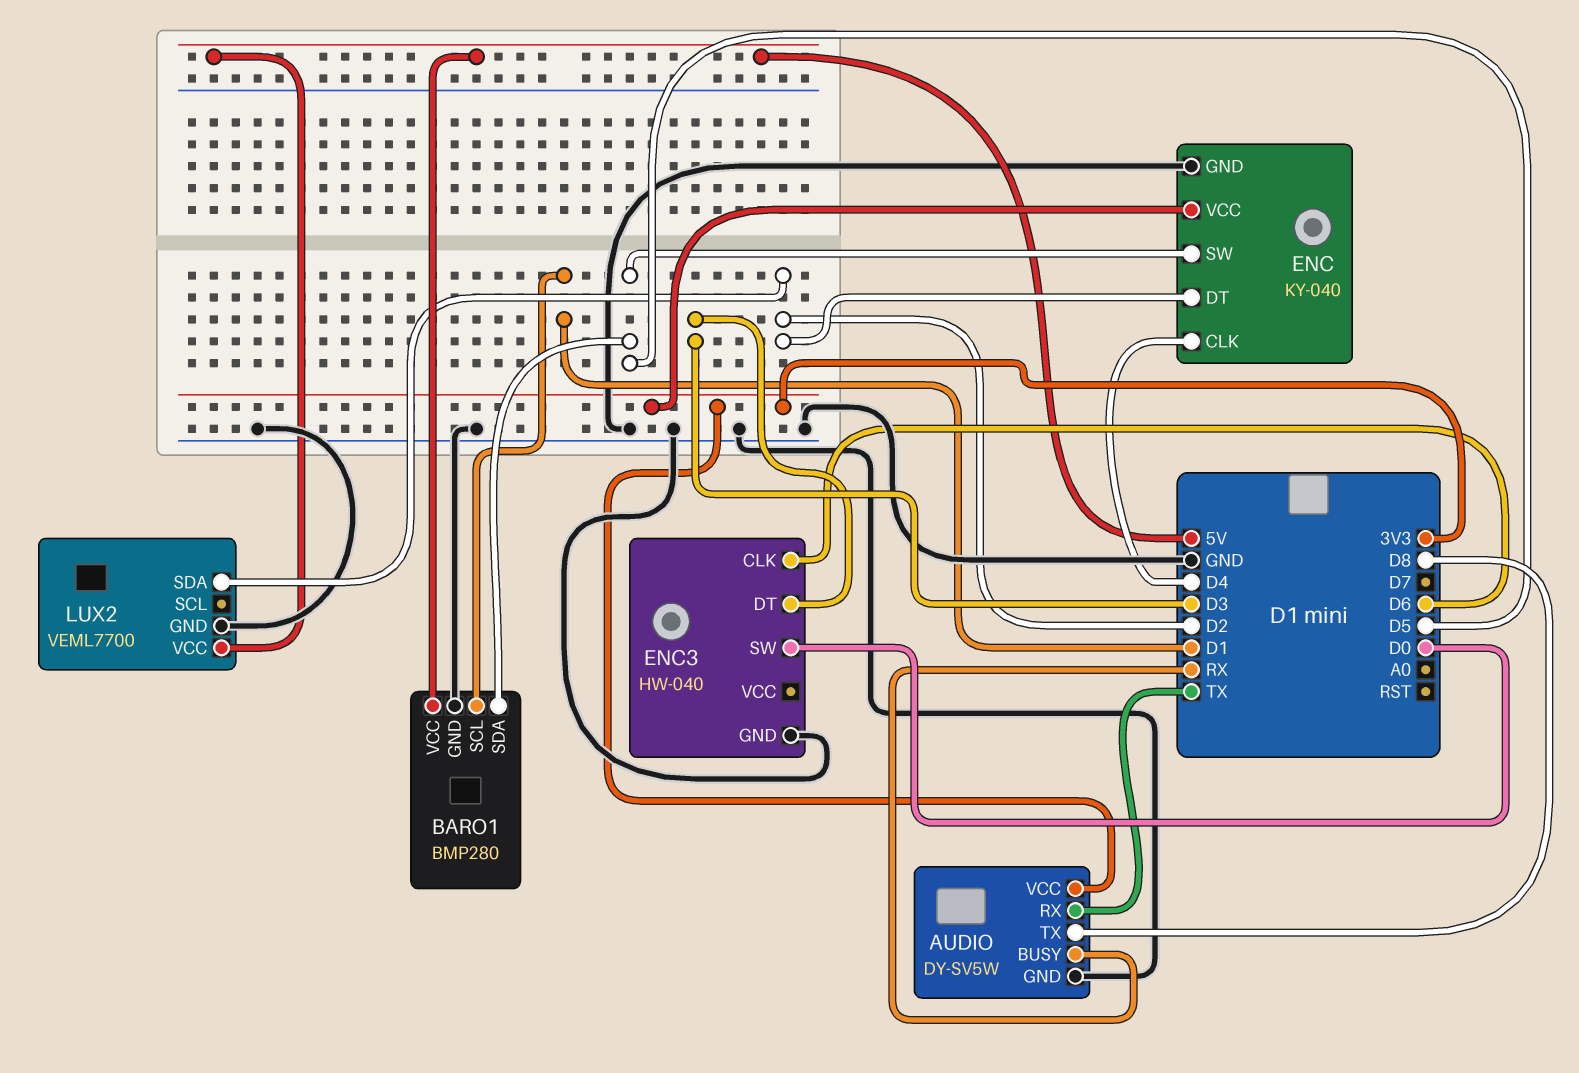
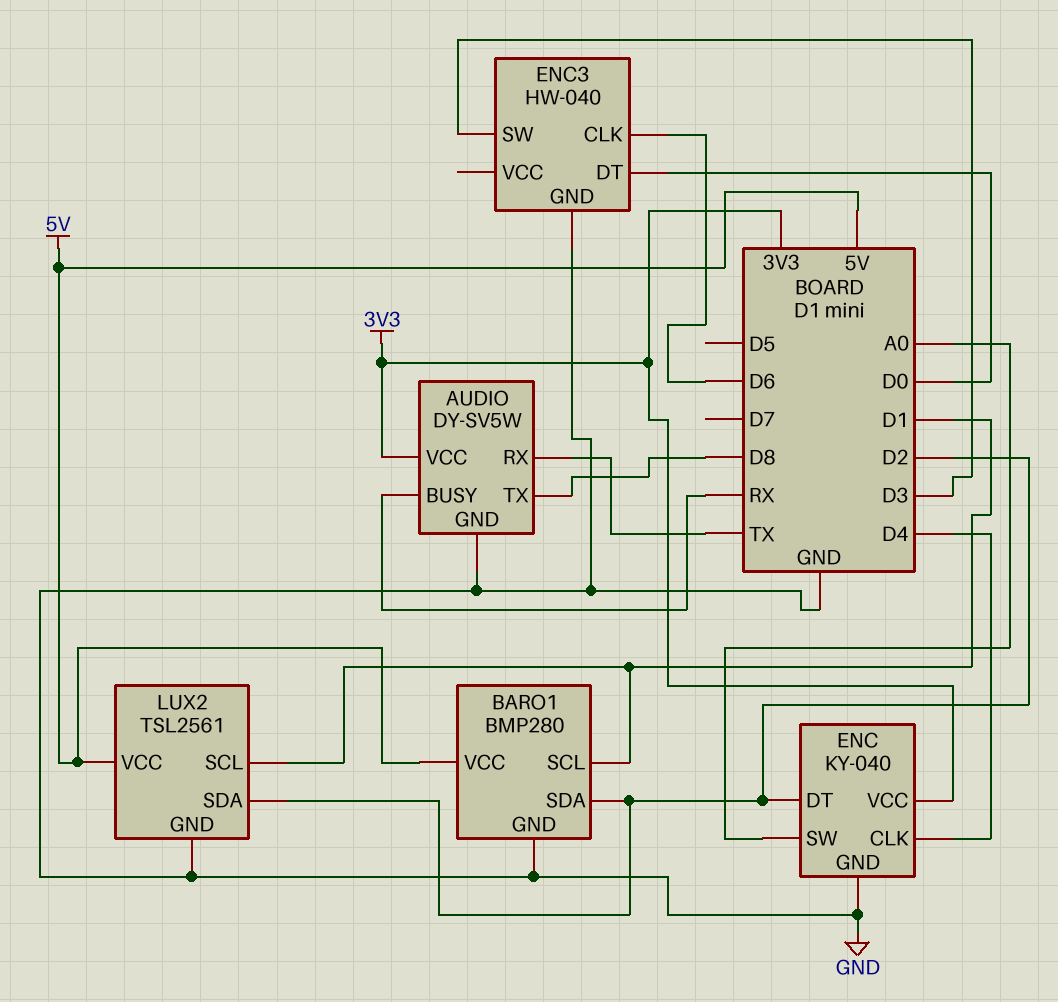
BARO1 pin SDA: D5 -> D2
ENC pin SW: D5 -> A0
ENC3 pin DT: D3 -> D0
ENC3 pin SW: D0 -> D3
LUX2: VEML7700 -> TSL2561
LUX2 pin SCL: none -> D1

